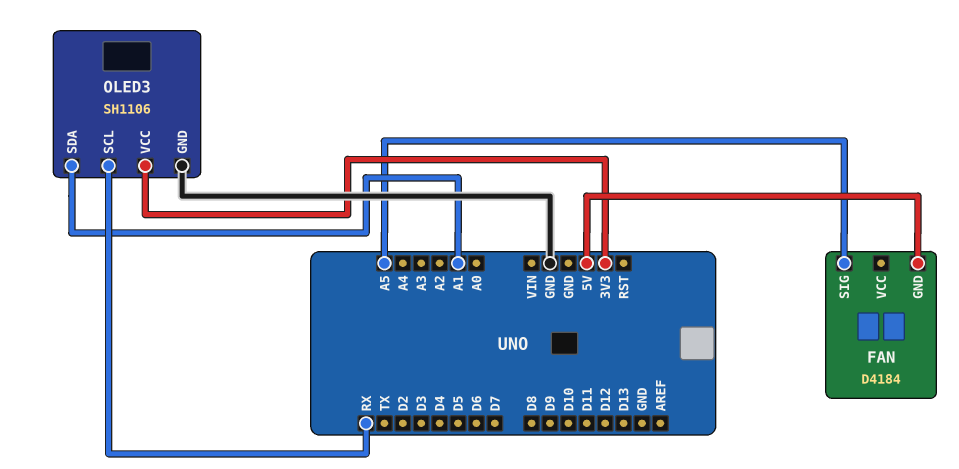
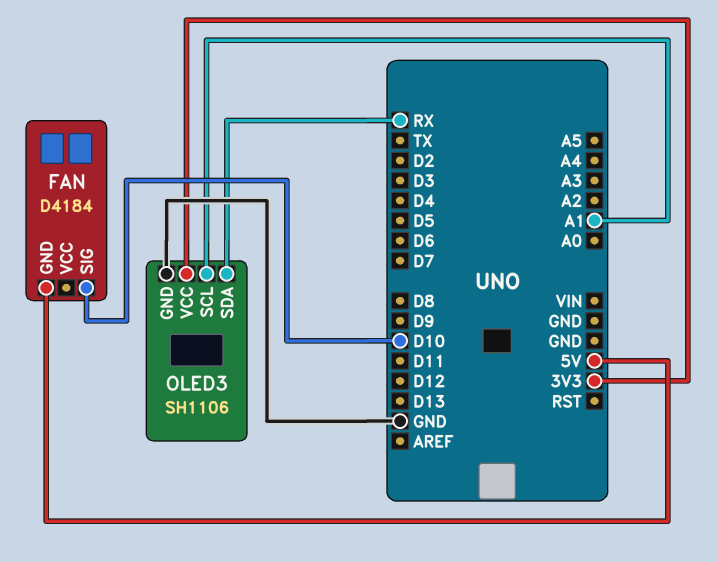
FAN pin SIG: A5 -> D10
OLED3 pin SCL: RX -> A1
OLED3 pin SDA: A1 -> RX

